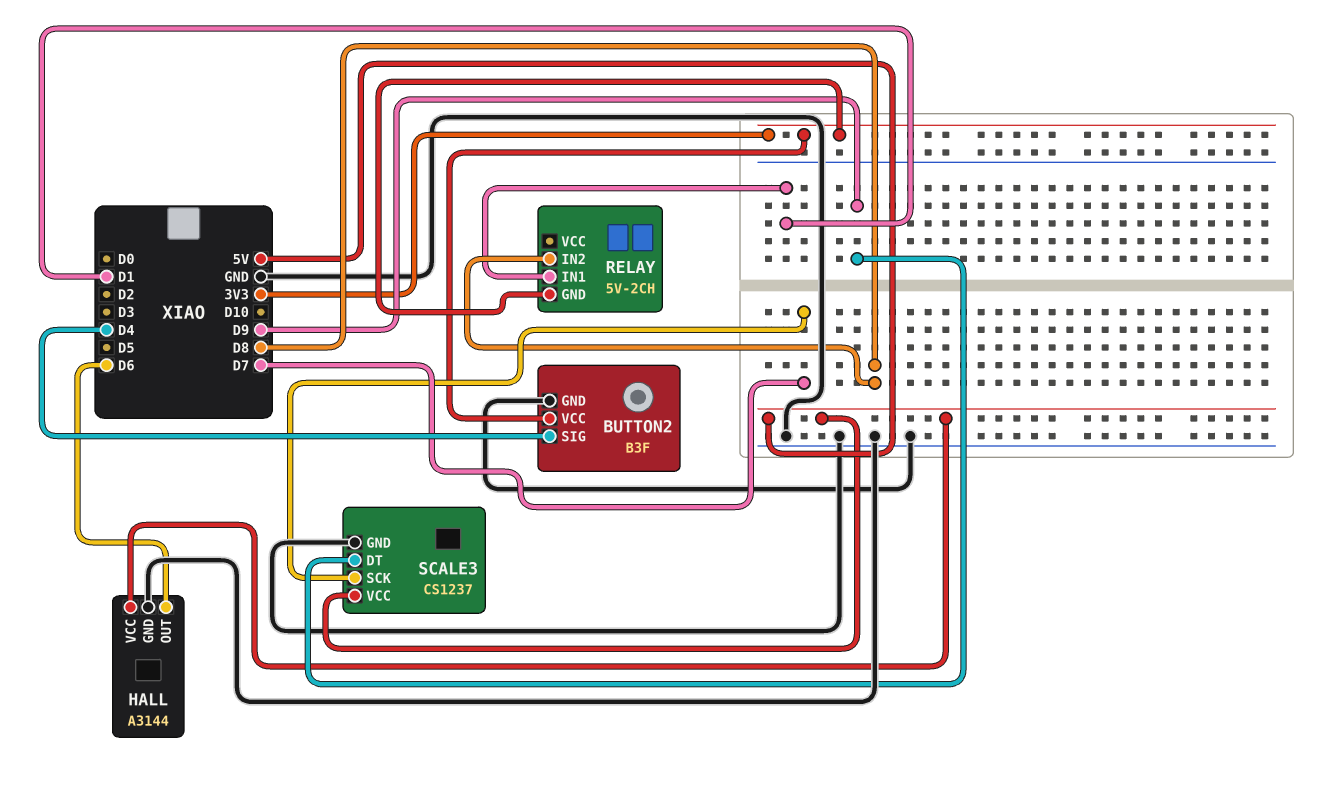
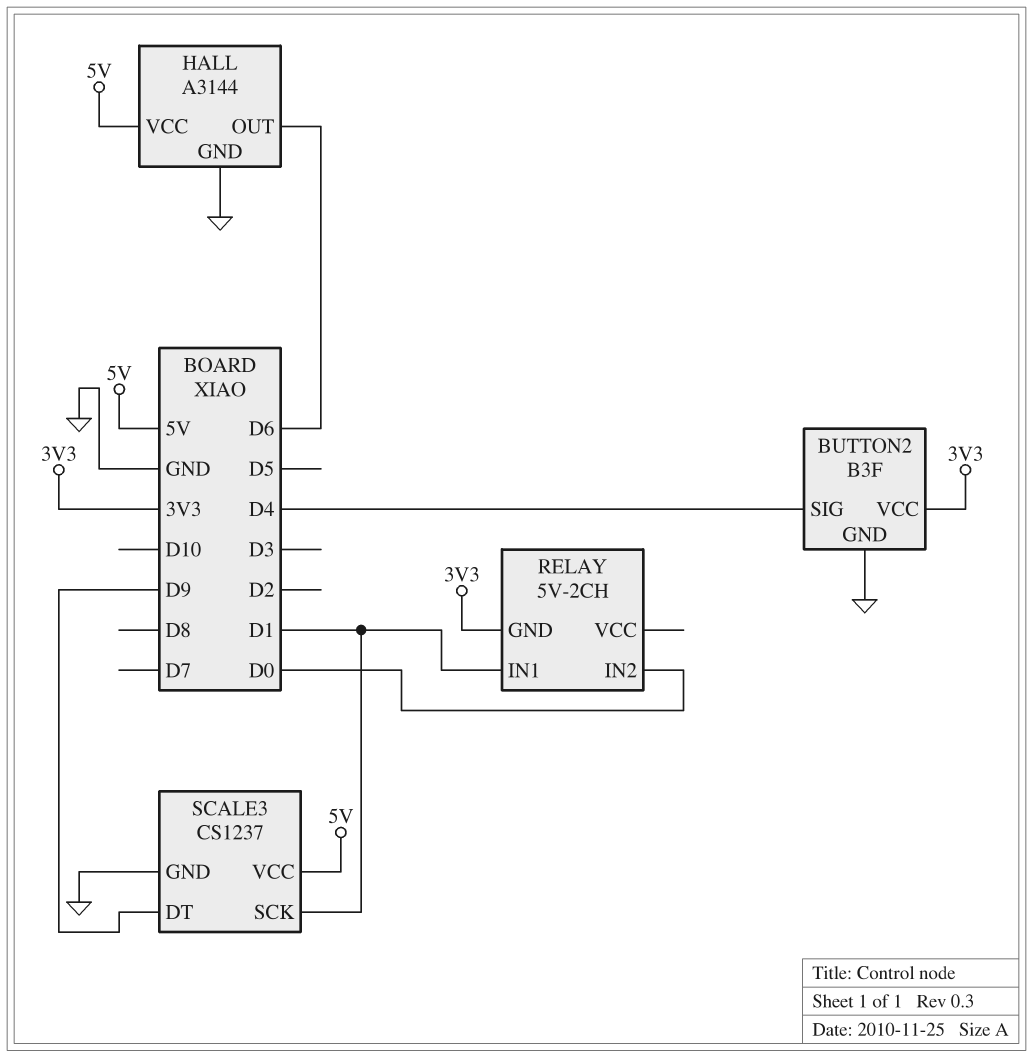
RELAY pin IN2: D8 -> D0
SCALE3 pin SCK: D7 -> D1

